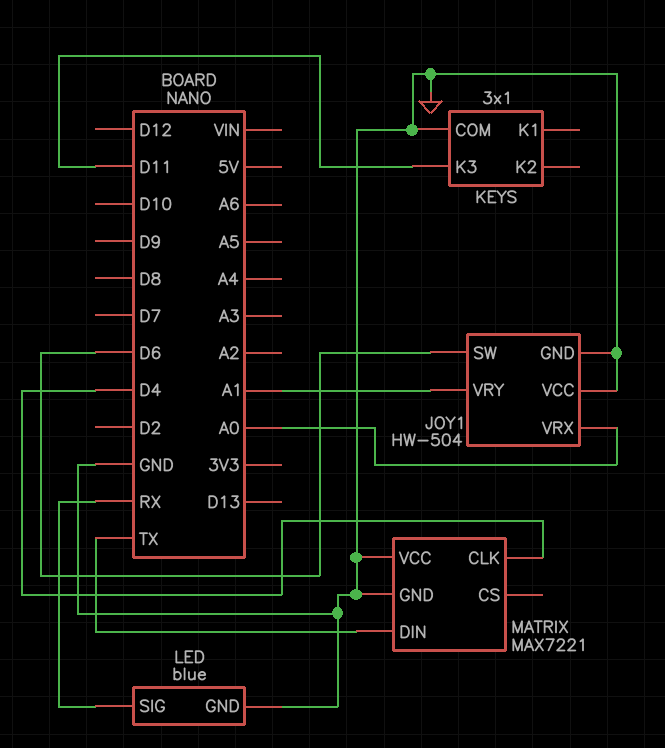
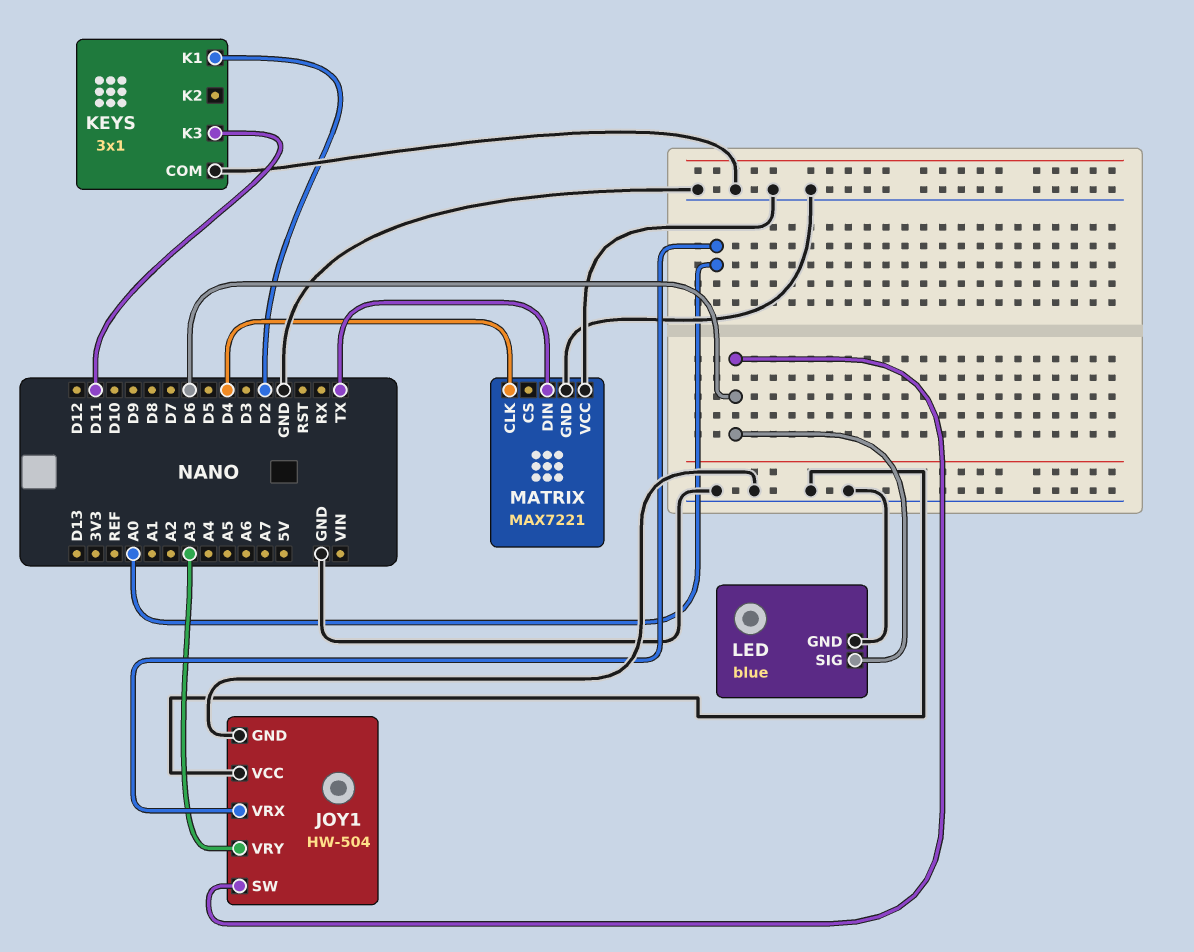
JOY1 pin VRY: A1 -> A3
KEYS pin K1: none -> D2
LED pin SIG: RX -> D6

